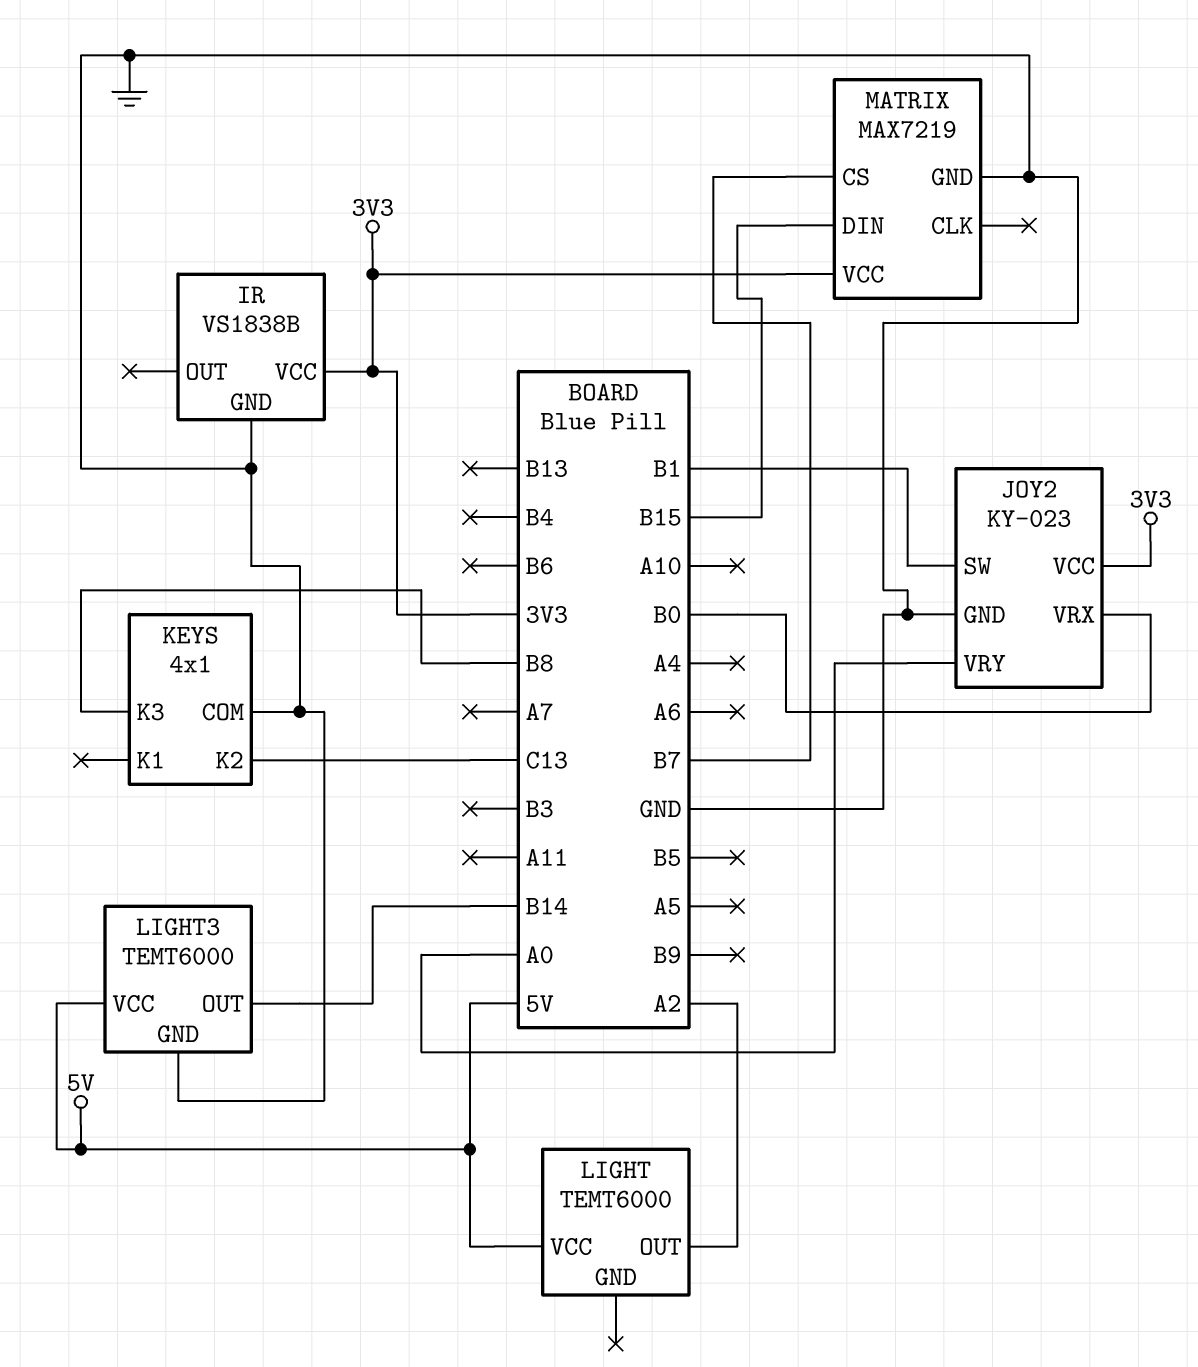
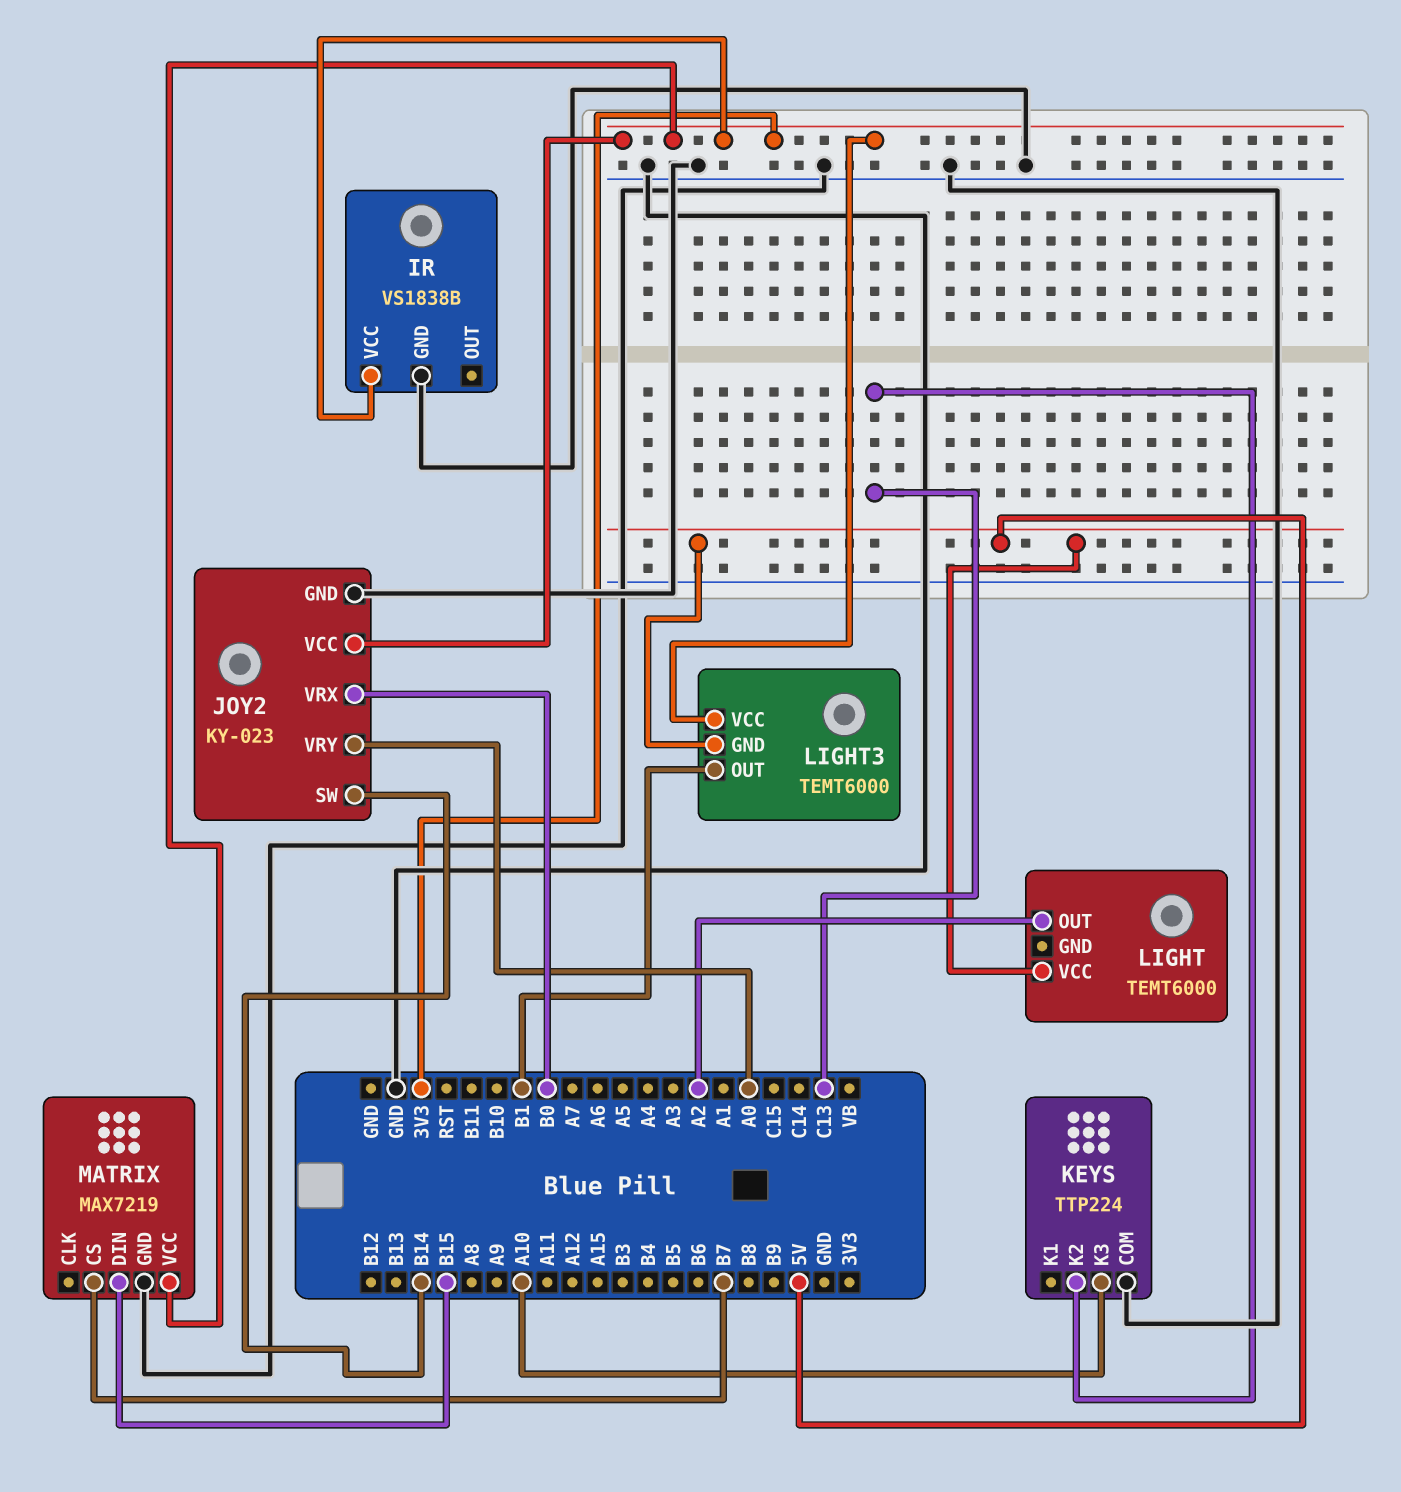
JOY2 pin SW: B1 -> B14
KEYS: 4x1 -> TTP224
KEYS pin K3: B8 -> A10
LIGHT3 pin GND: GND -> 5V
LIGHT3 pin OUT: B14 -> B1
LIGHT3 pin VCC: 5V -> 3V3

